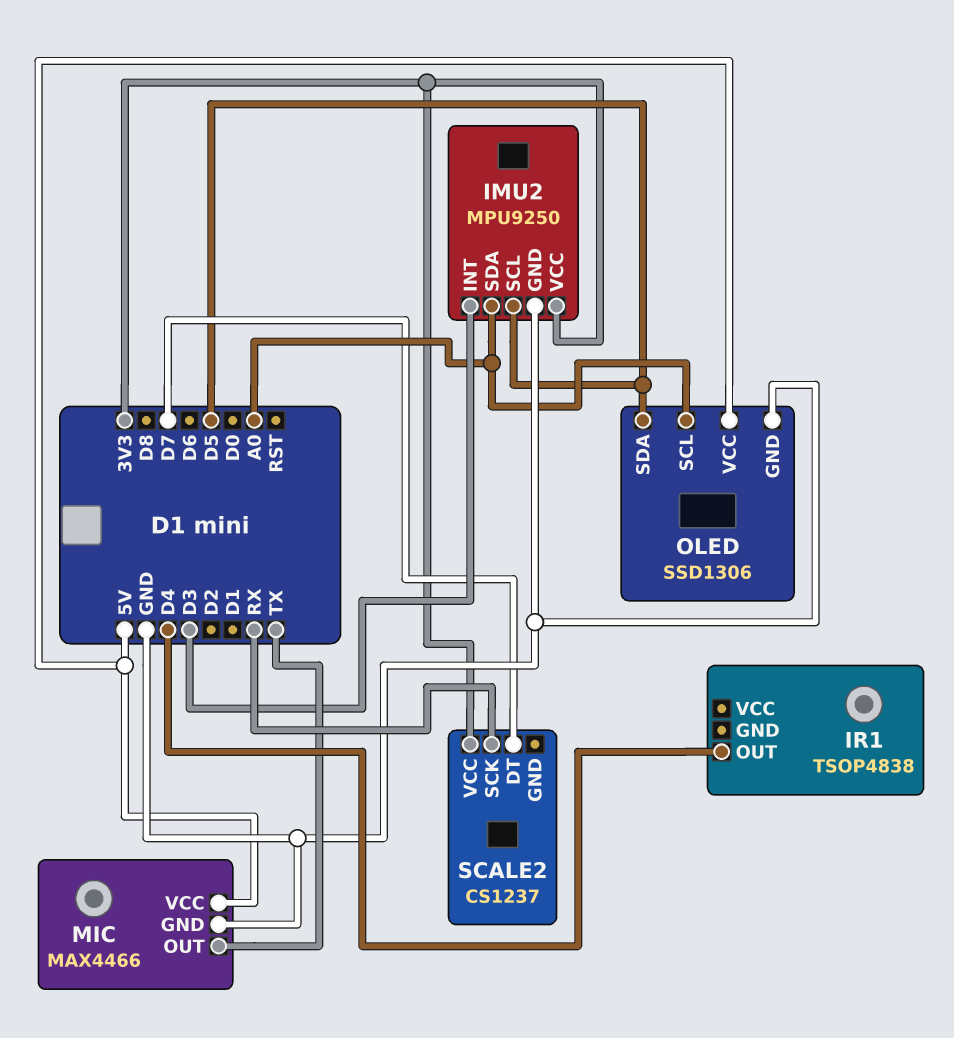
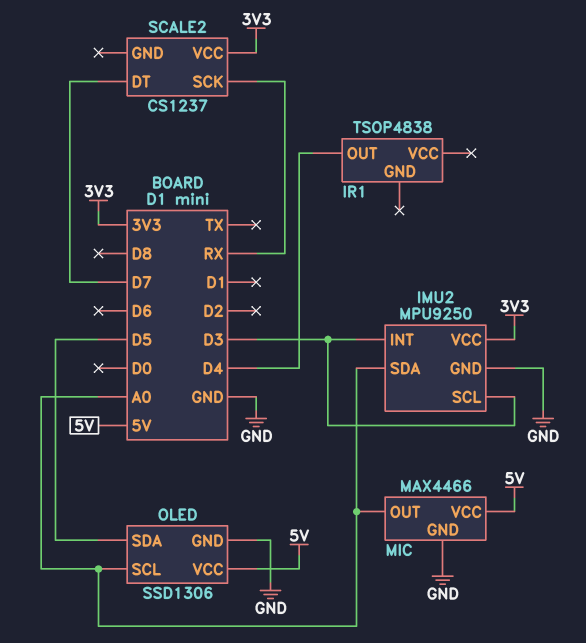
IMU2 pin SCL: D5 -> D3
MIC pin OUT: TX -> A0

